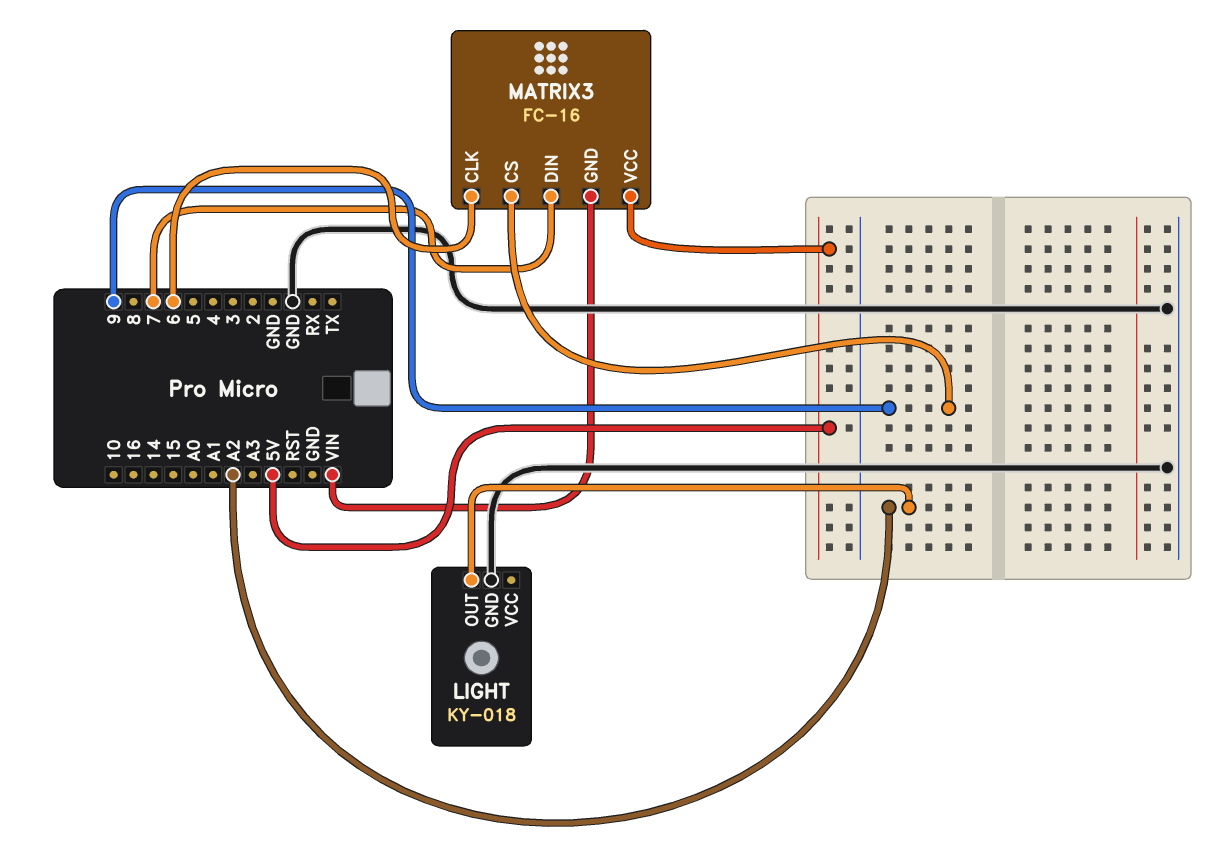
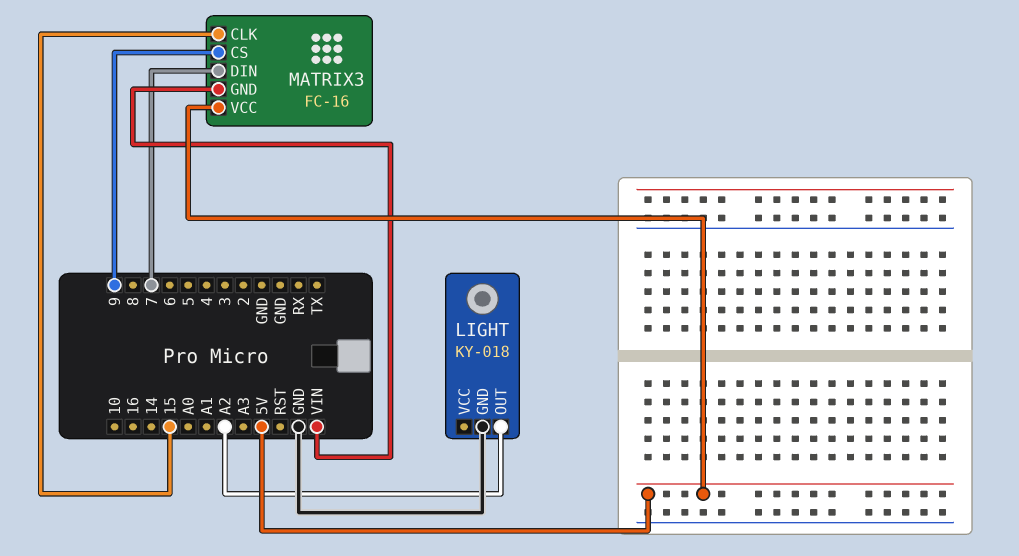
MATRIX3 pin CLK: 6 -> 15

